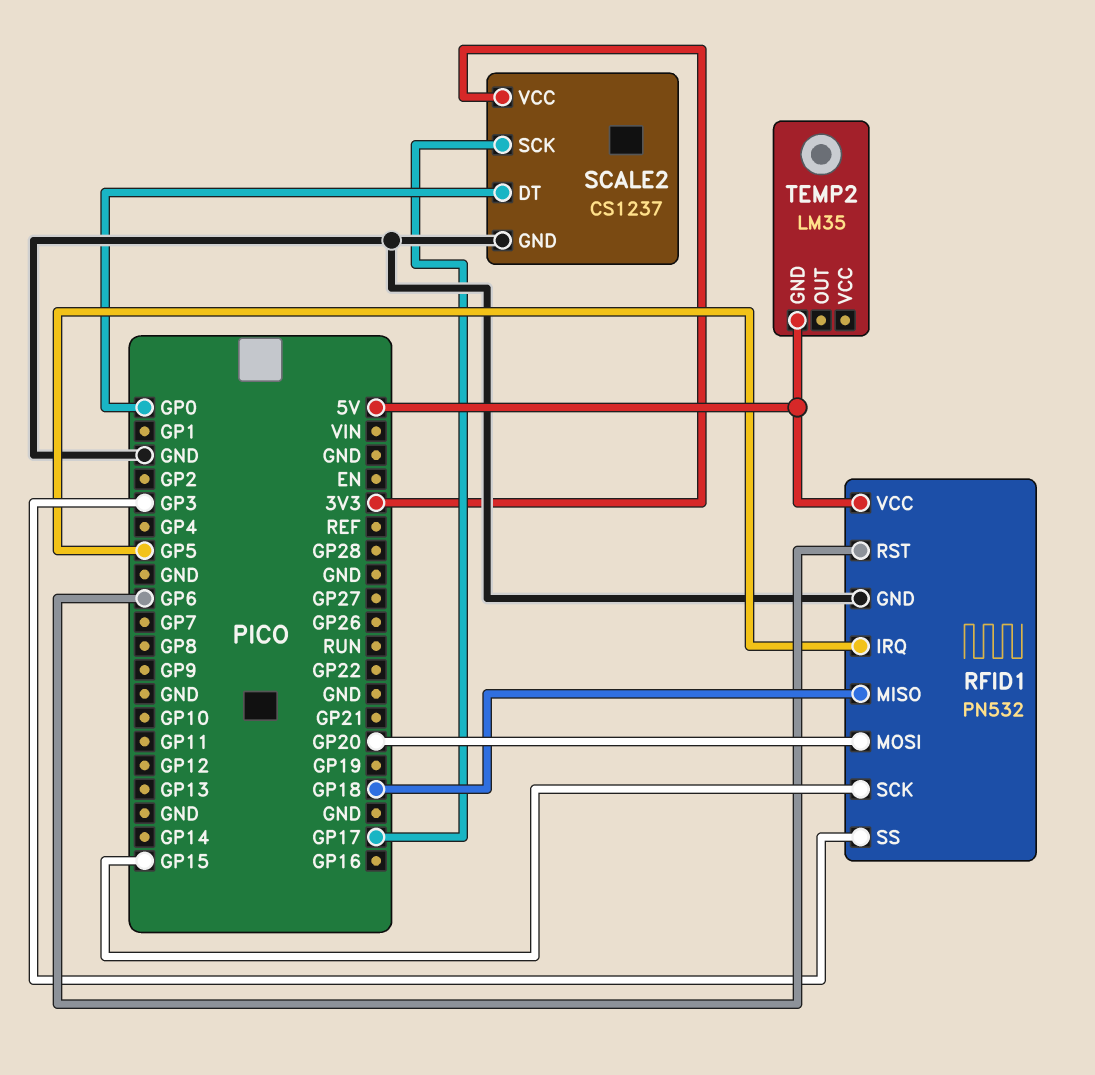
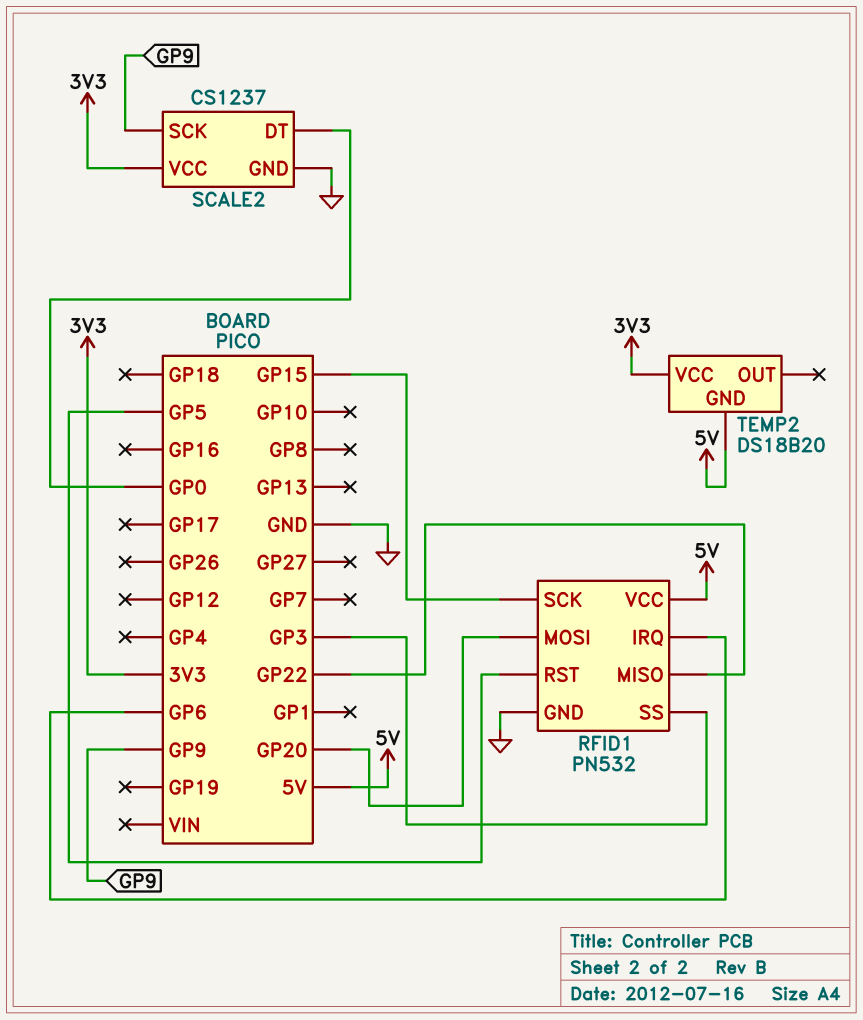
RFID1 pin IRQ: GP5 -> GP6
RFID1 pin MISO: GP18 -> GP22
RFID1 pin RST: GP6 -> GP5
SCALE2 pin SCK: GP17 -> GP9
TEMP2: LM35 -> DS18B20
TEMP2 pin VCC: none -> 3V3

